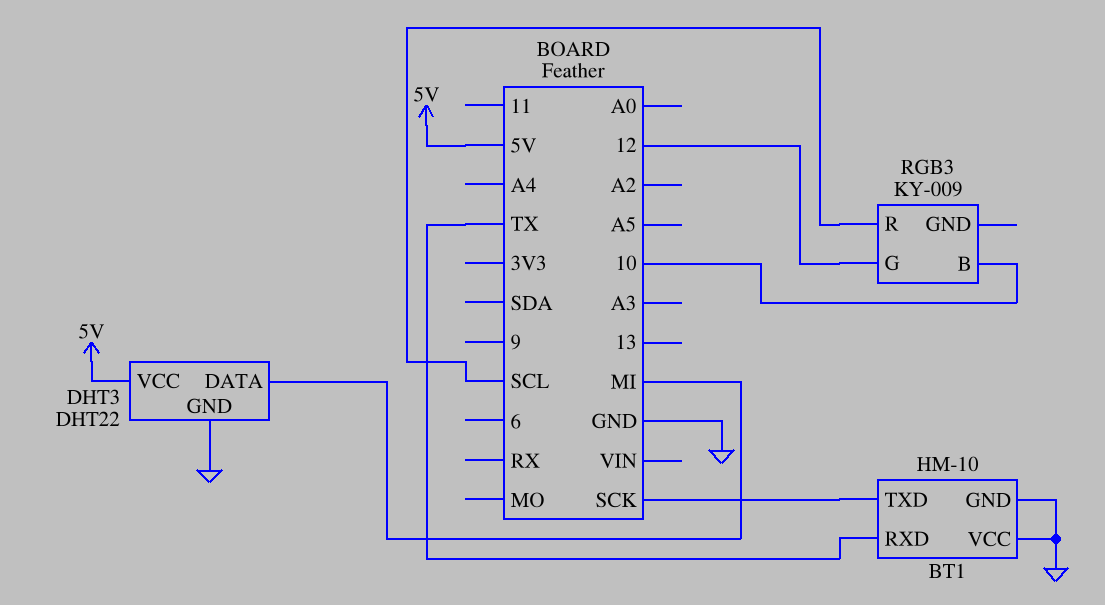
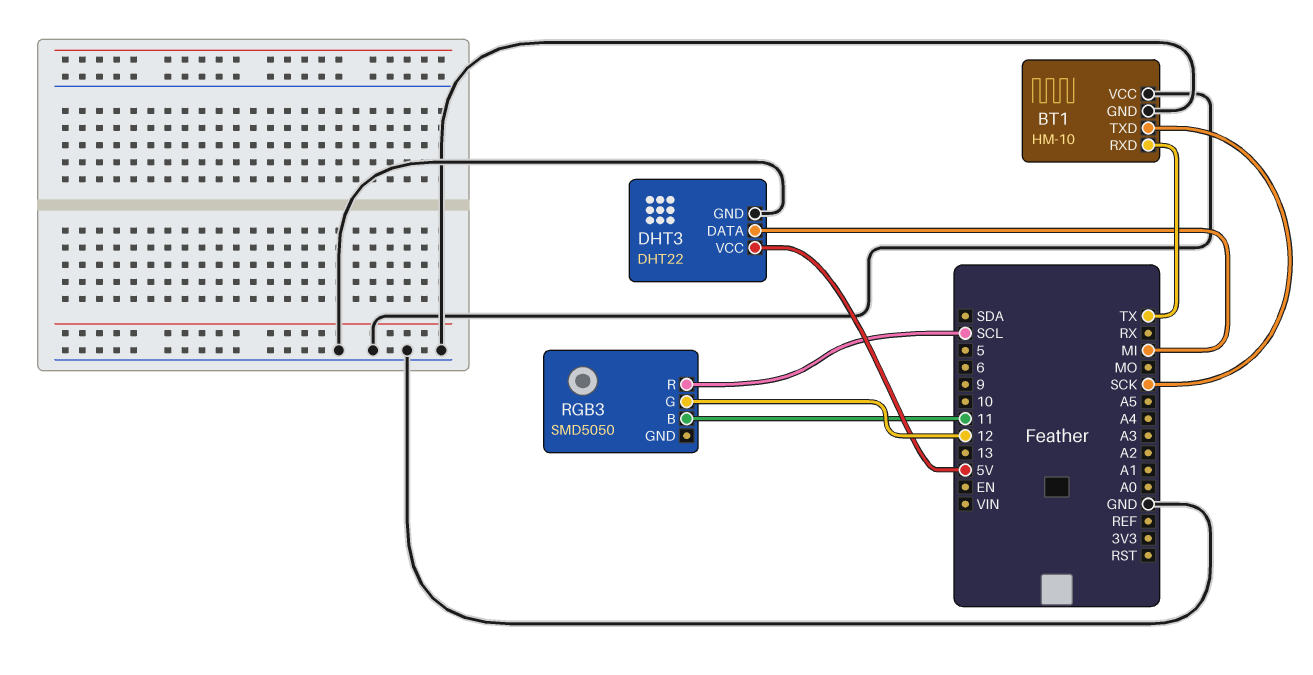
RGB3: KY-009 -> SMD5050
RGB3 pin B: 10 -> 11

